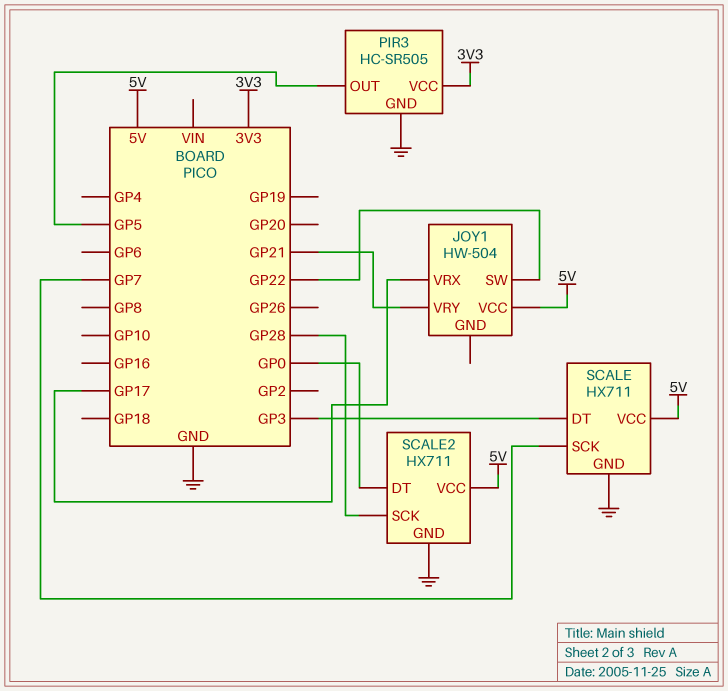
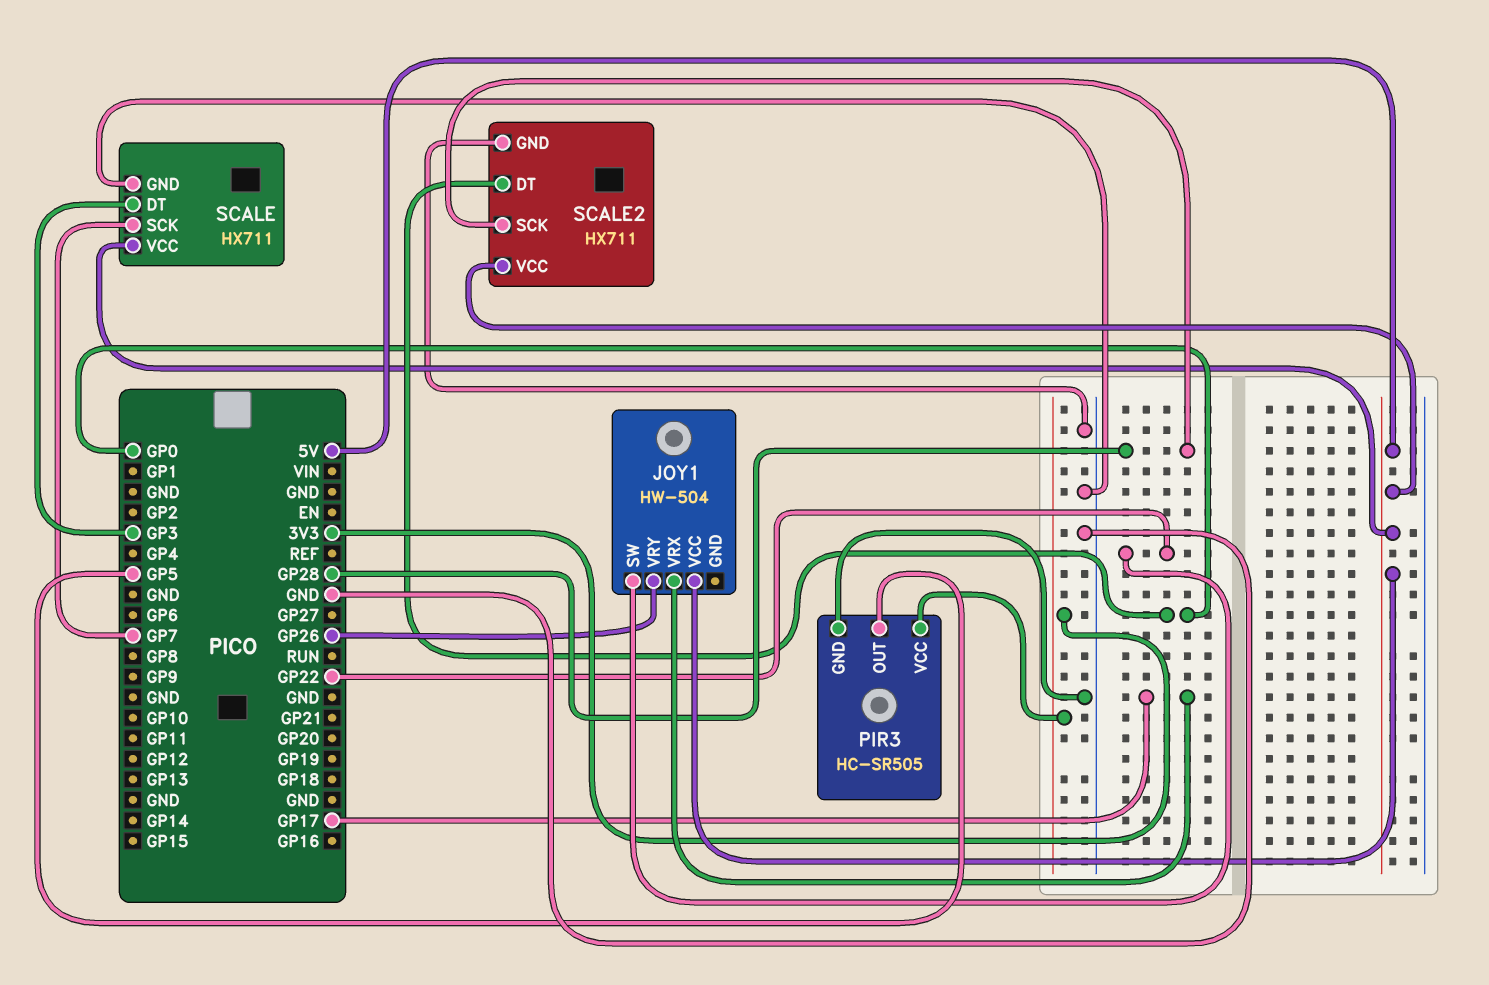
JOY1 pin VRY: GP21 -> GP26

